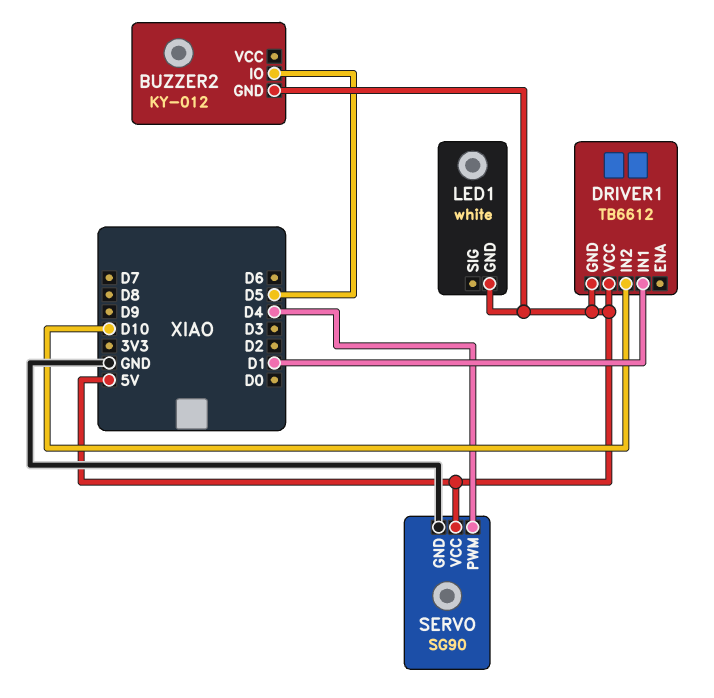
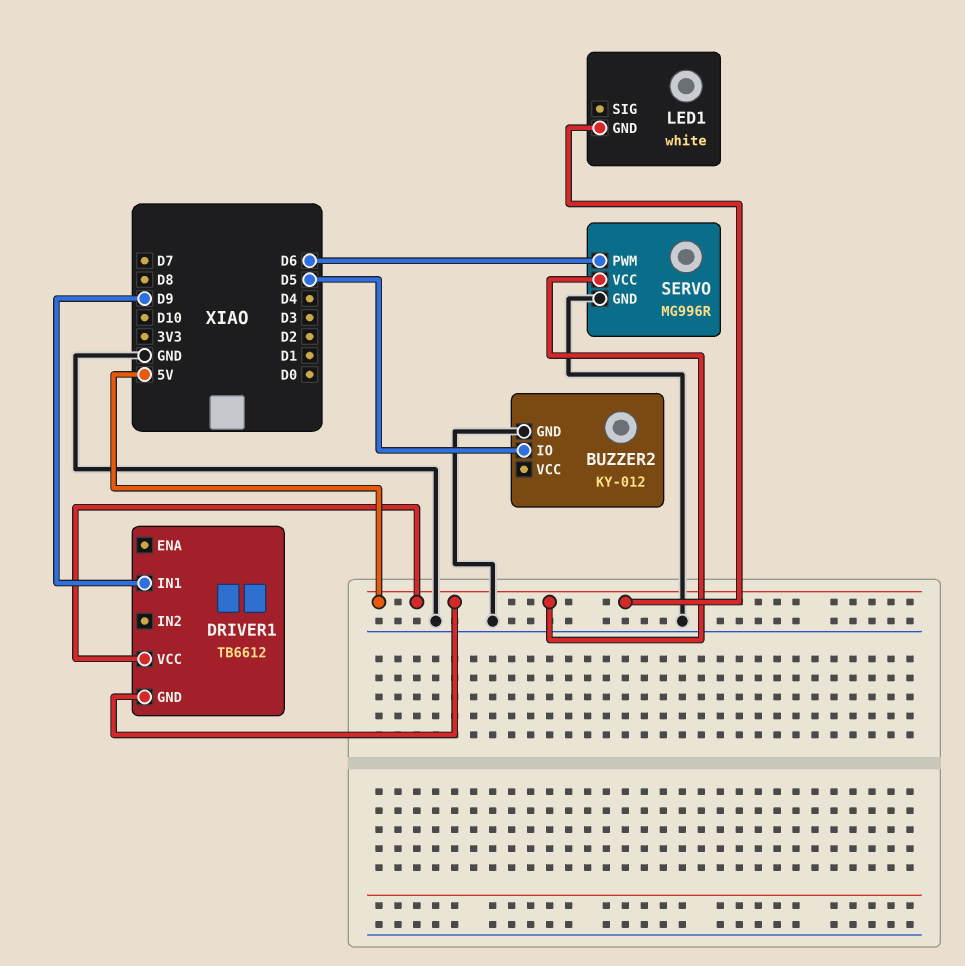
BUZZER2 pin GND: 5V -> GND
DRIVER1 pin IN1: D1 -> D9
DRIVER1 pin IN2: D10 -> none
SERVO: SG90 -> MG996R
SERVO pin PWM: D4 -> D6

